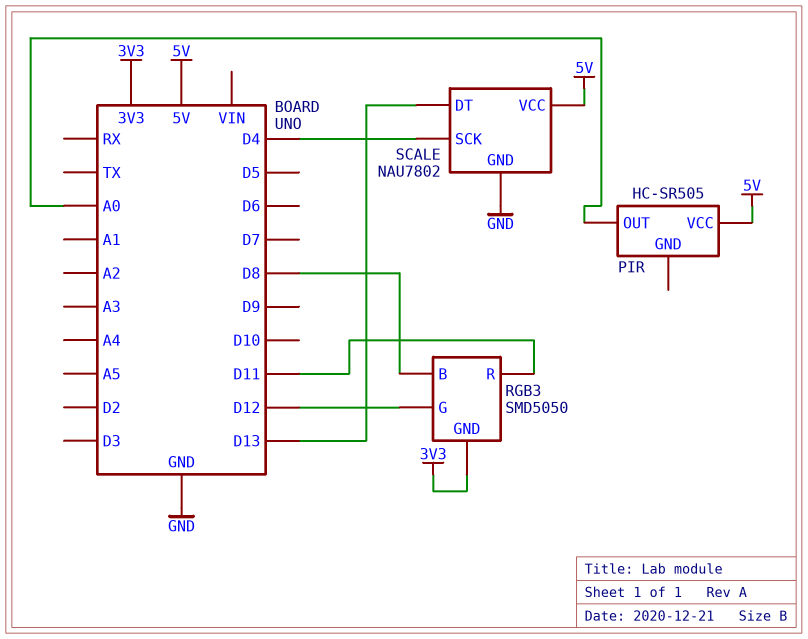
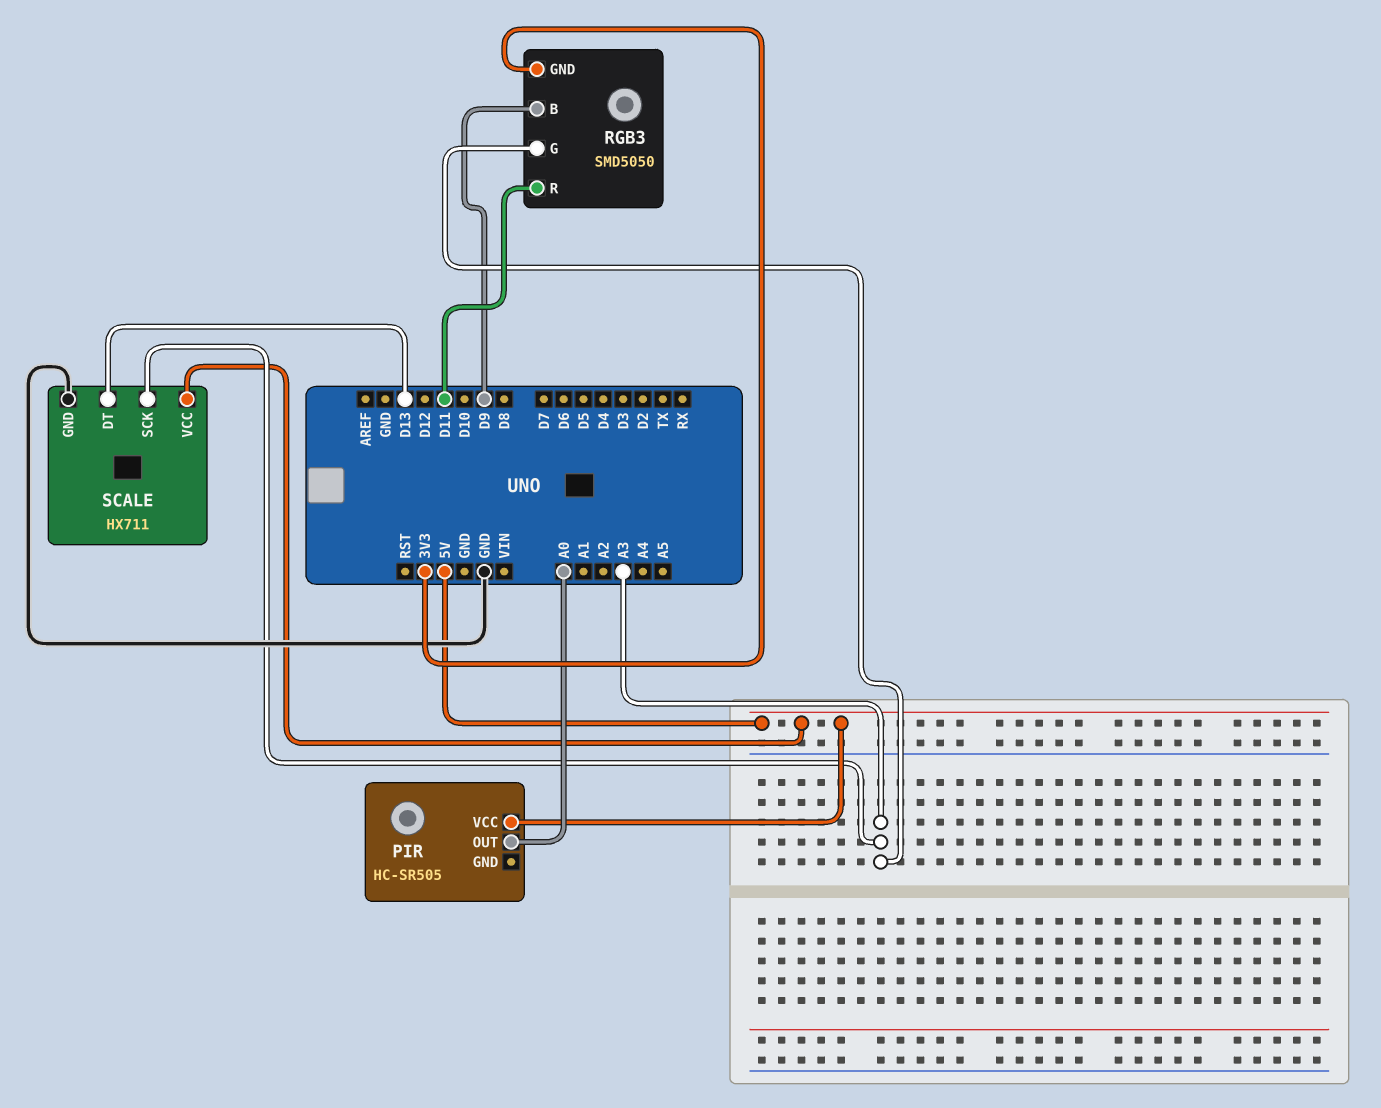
RGB3 pin B: D8 -> D9
RGB3 pin G: D12 -> A3
SCALE: NAU7802 -> HX711
SCALE pin SCK: D4 -> A3

